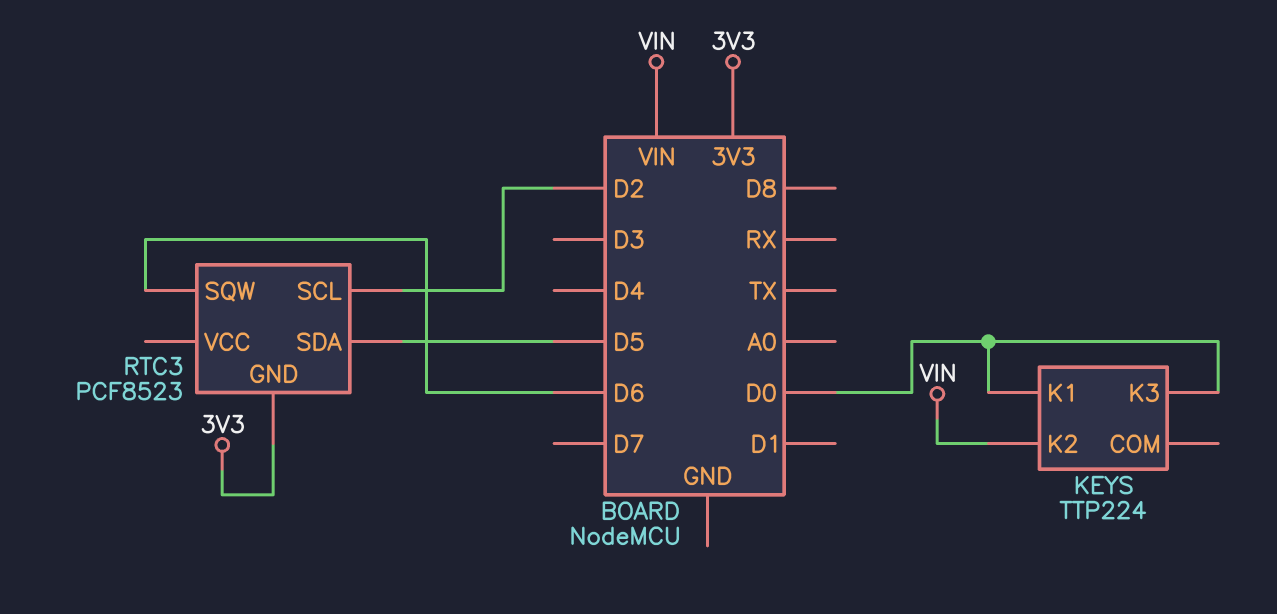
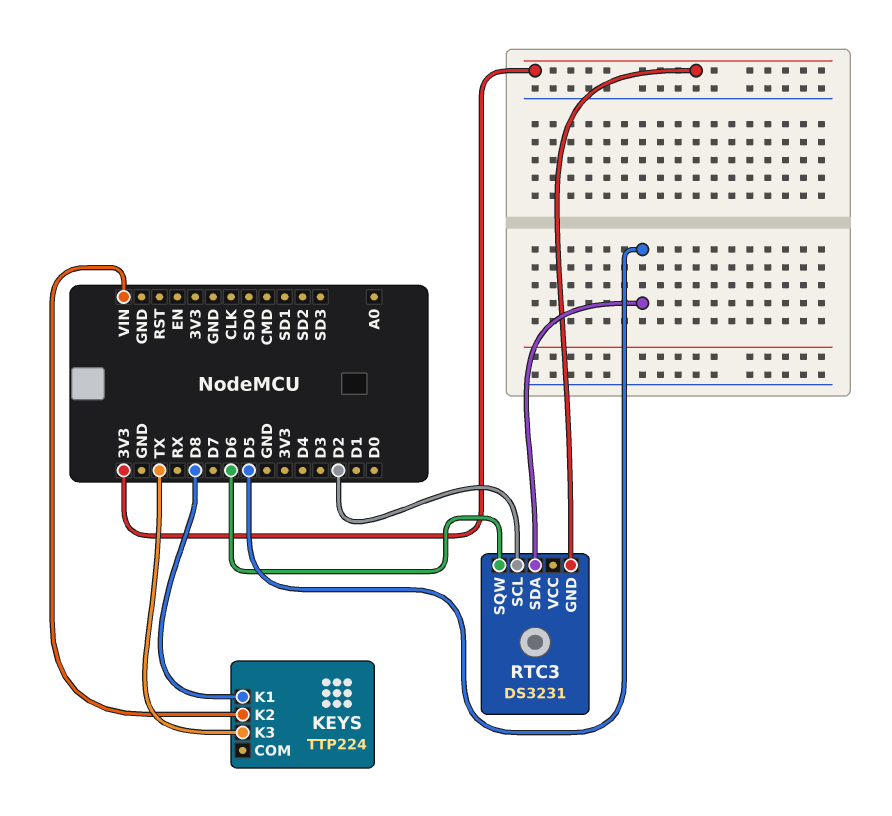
KEYS pin K1: D0 -> D8
KEYS pin K3: D0 -> TX
RTC3: PCF8523 -> DS3231

